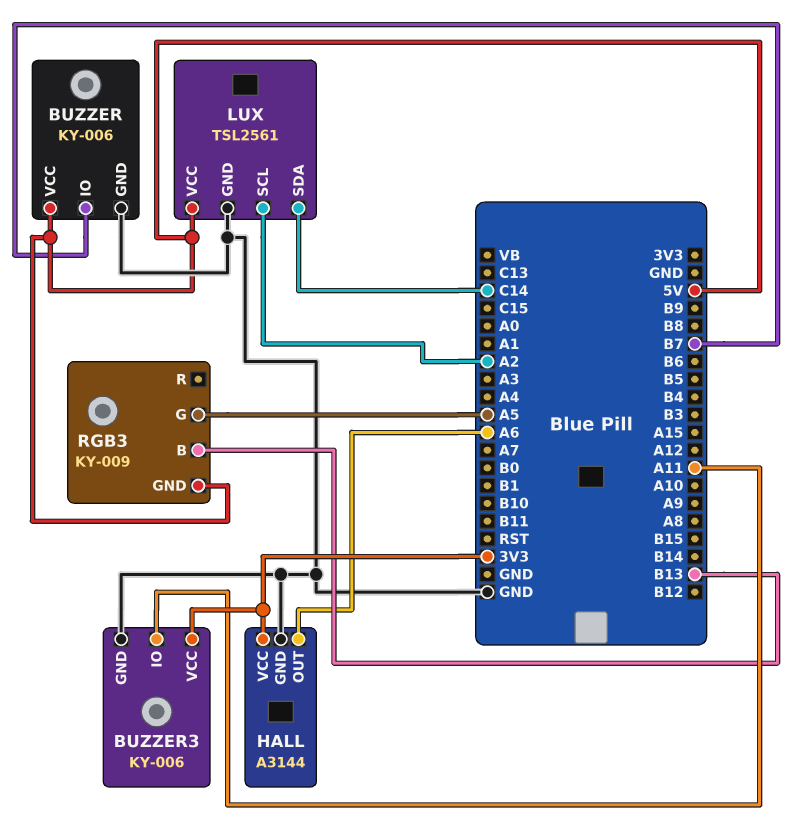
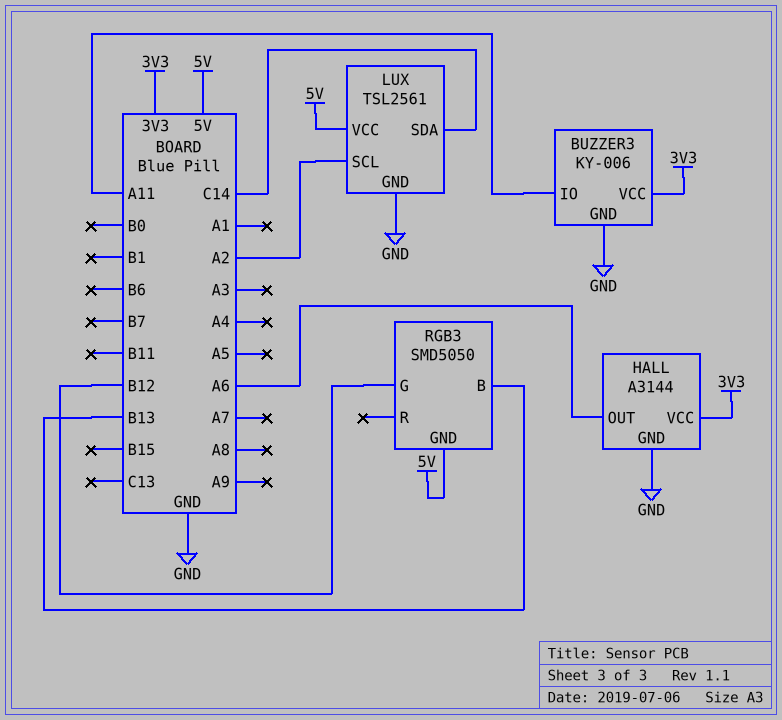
BUZZER: KY-006 -> none
BUZZER pin GND: GND -> none
BUZZER pin IO: B7 -> none
BUZZER pin VCC: 5V -> none
RGB3: KY-009 -> SMD5050
RGB3 pin G: A5 -> B12

